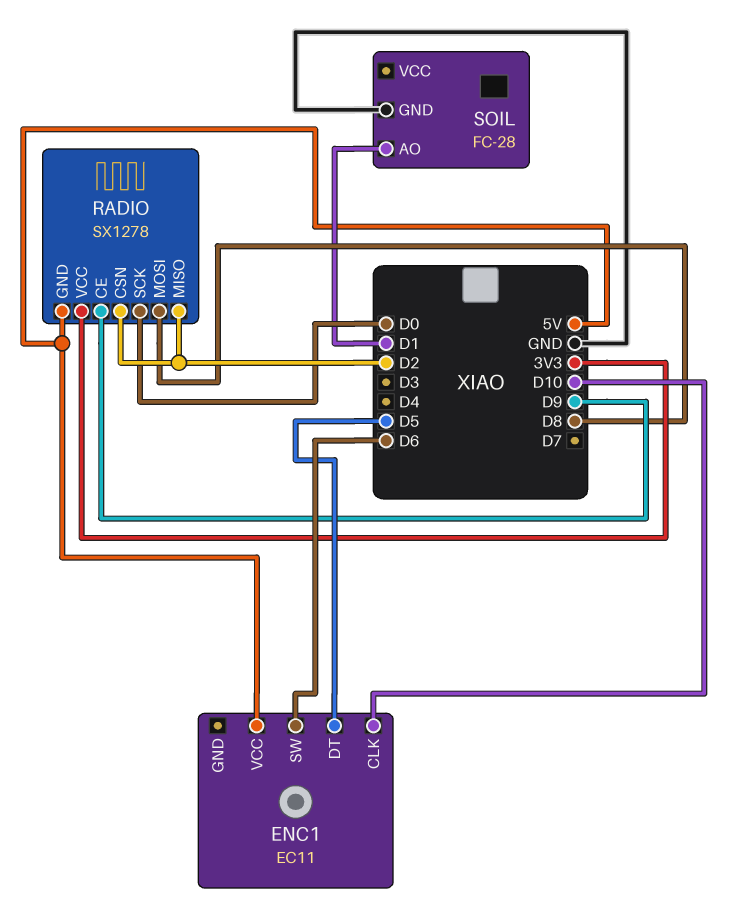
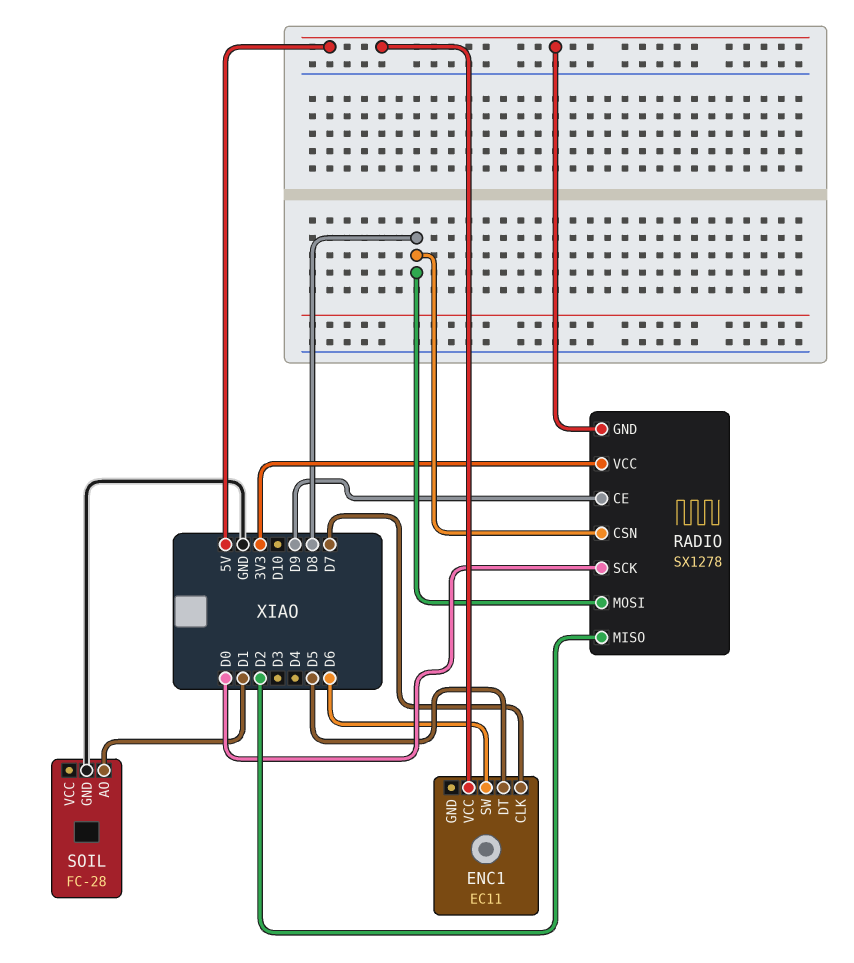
ENC1 pin CLK: D10 -> D7
RADIO pin CSN: D2 -> D8

